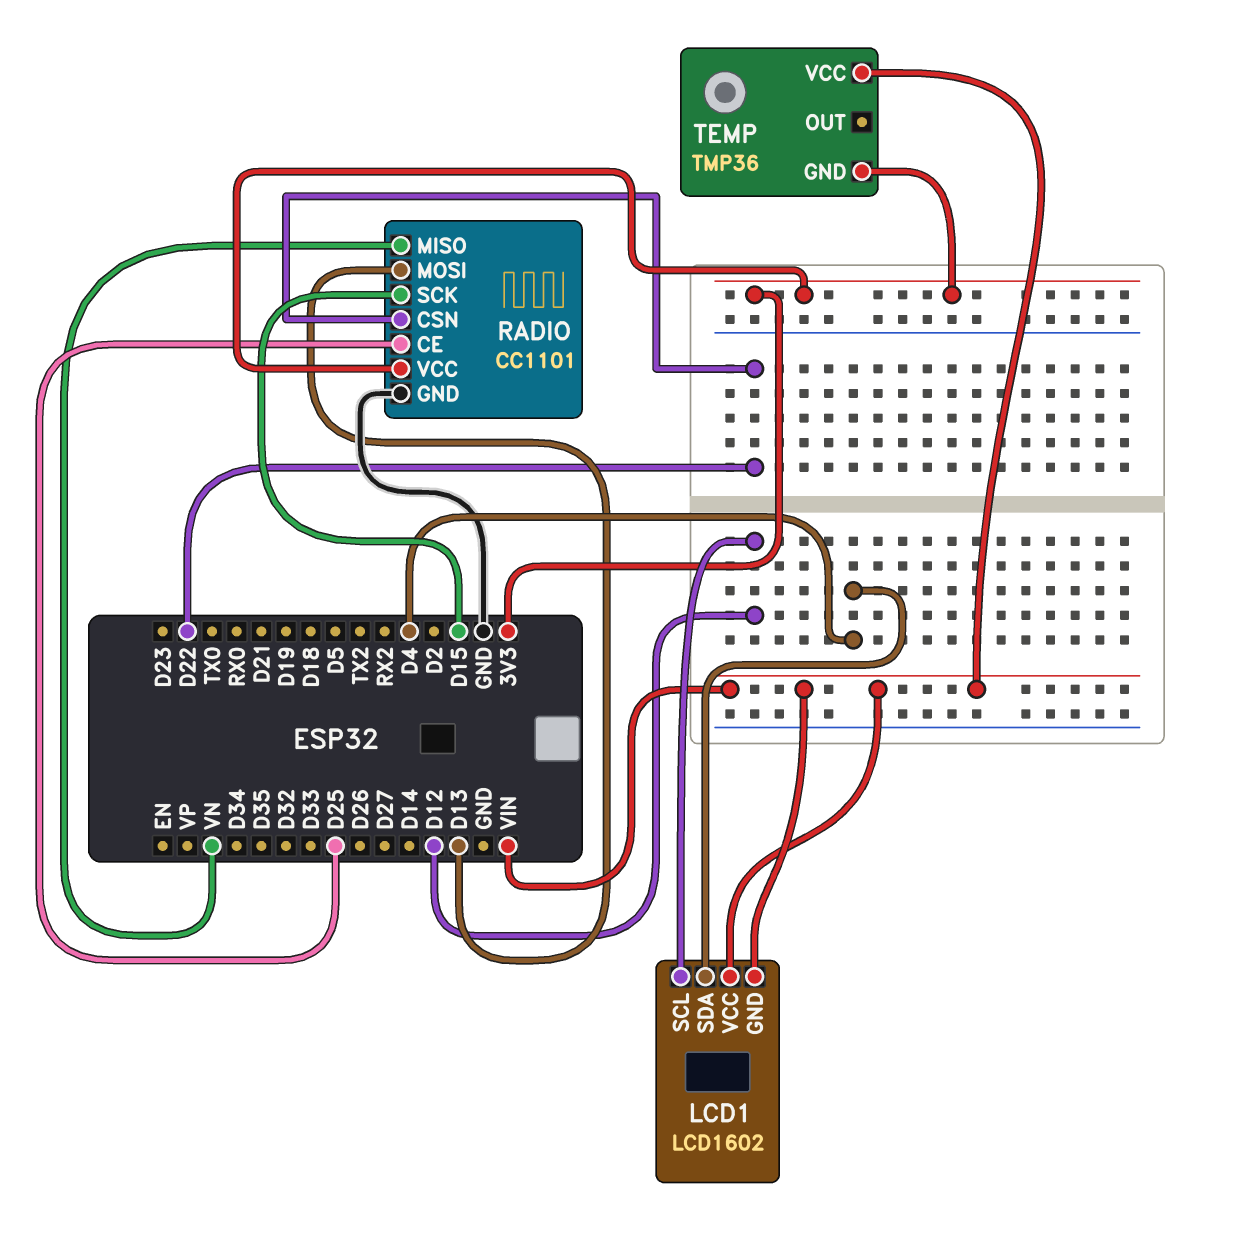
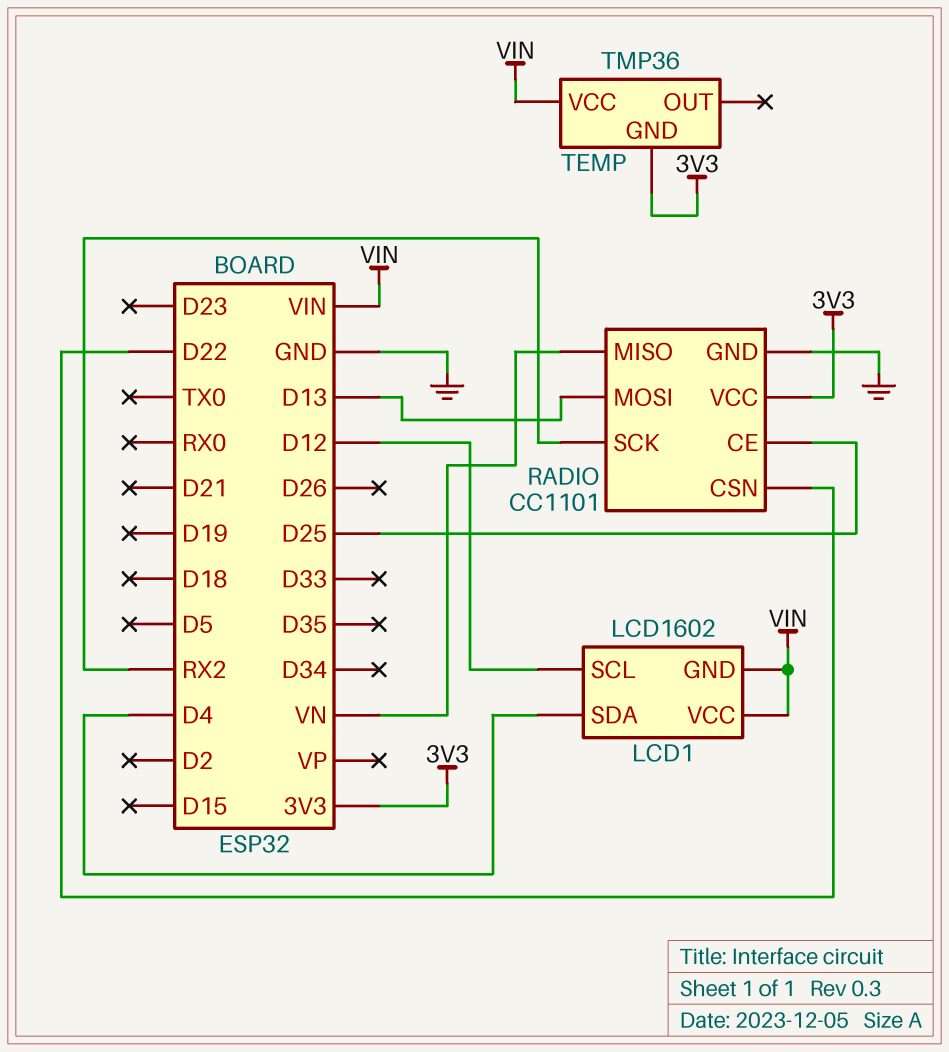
RADIO pin SCK: D15 -> RX2

